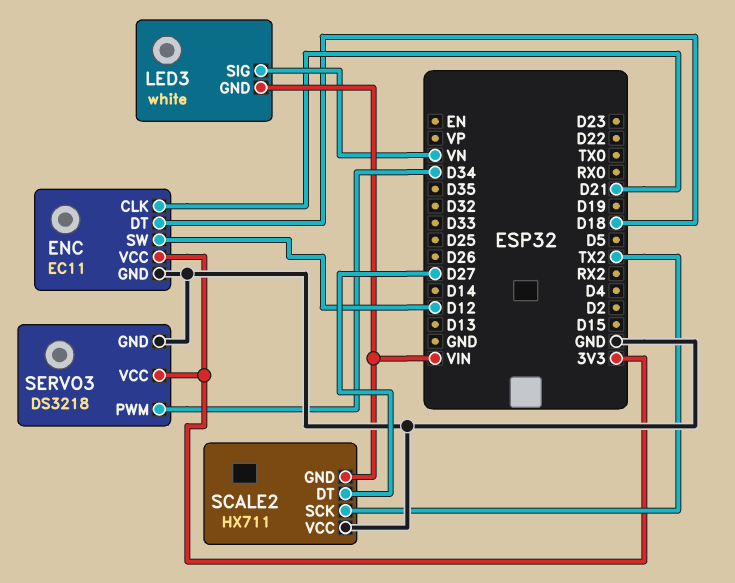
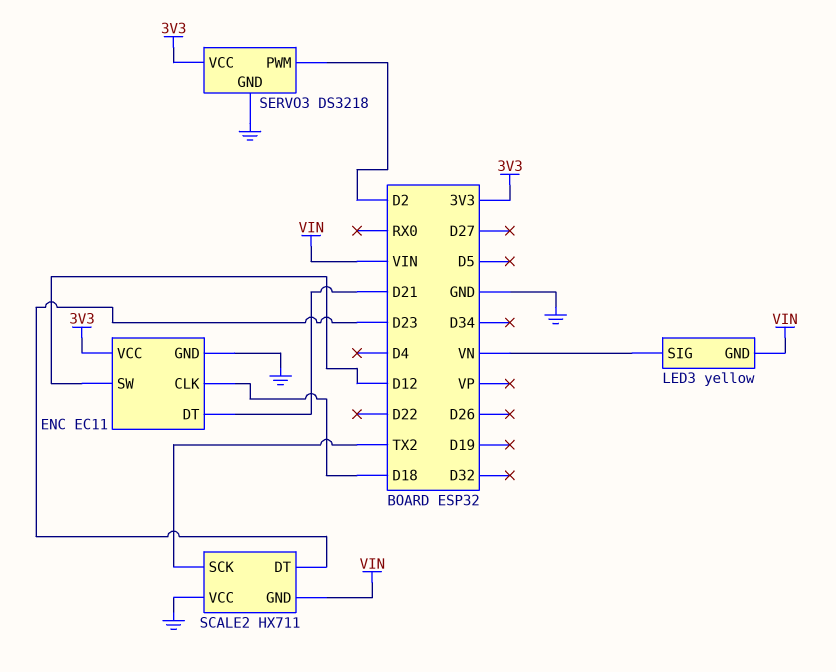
ENC pin CLK: D21 -> D18
ENC pin DT: D18 -> D21
LED3: white -> yellow
SCALE2 pin DT: D27 -> D23
SERVO3 pin PWM: D34 -> D2

